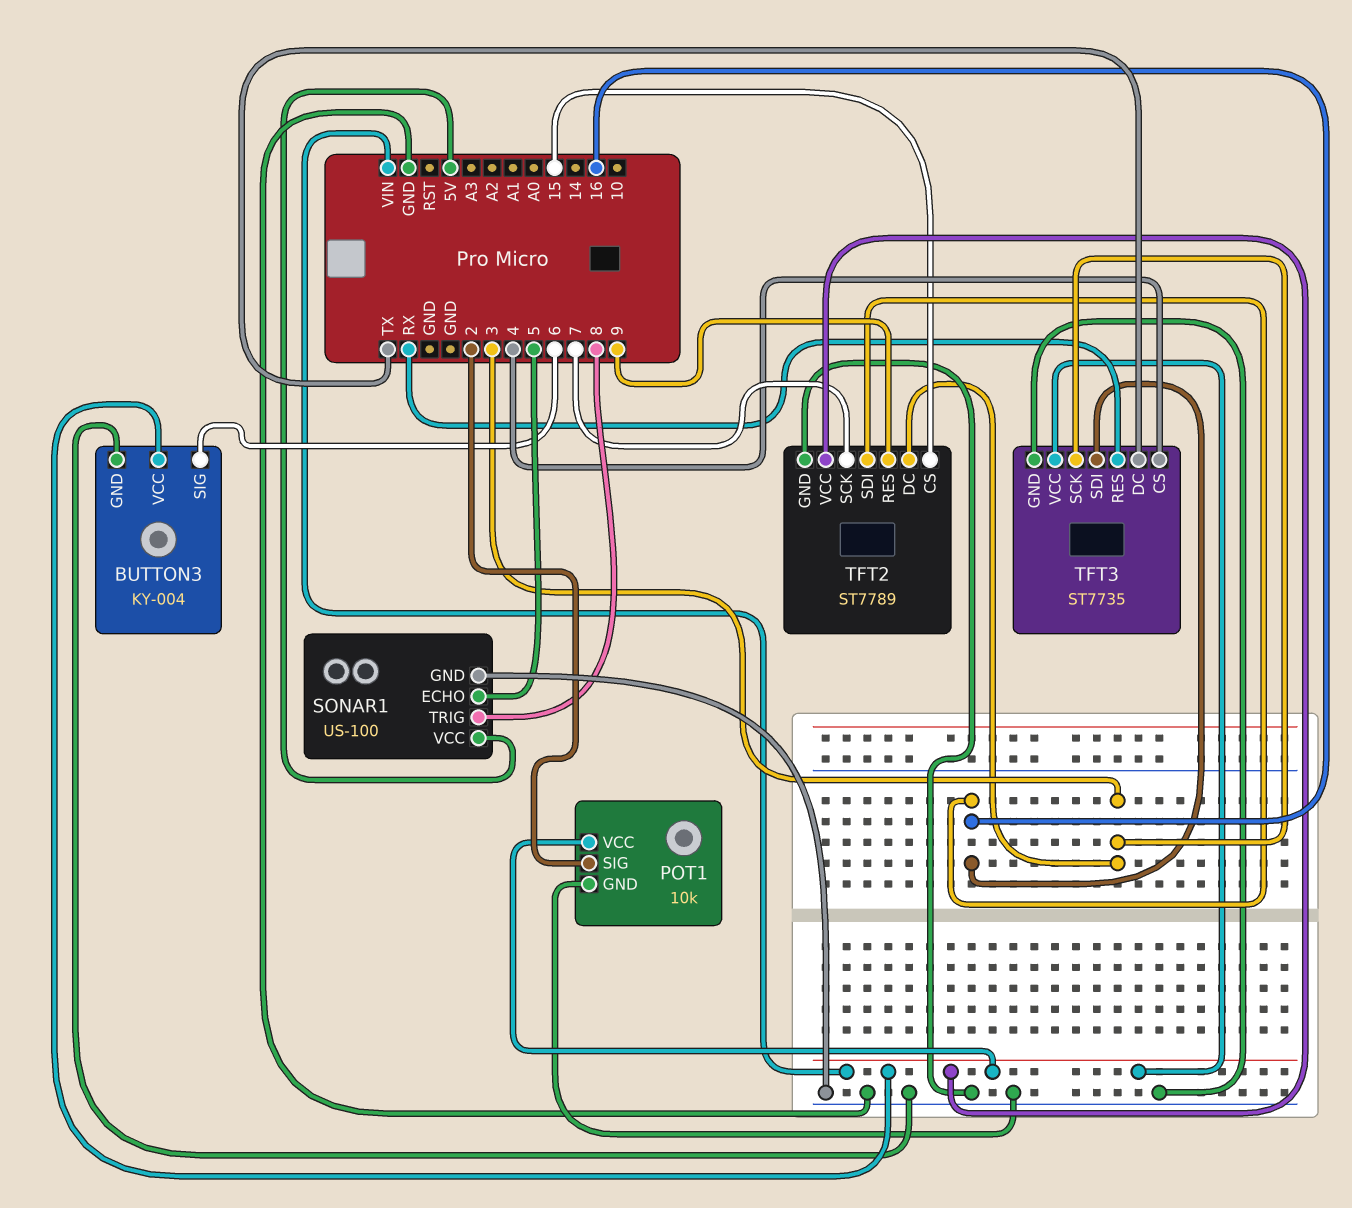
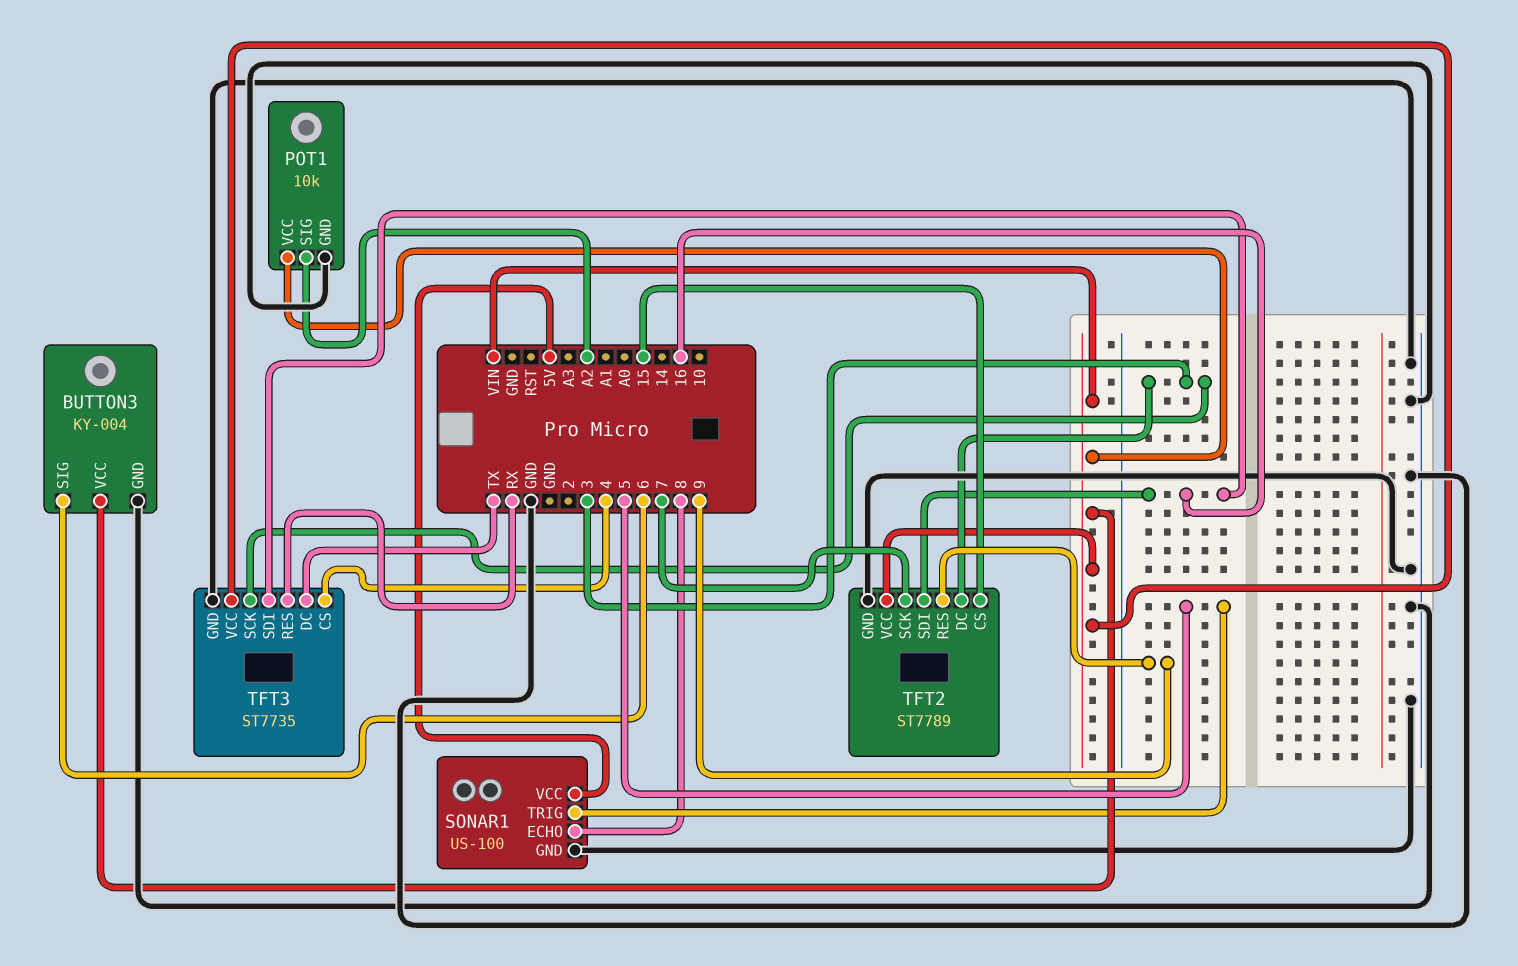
POT1 pin SIG: 2 -> A2
SONAR1 pin ECHO: 5 -> 8
SONAR1 pin TRIG: 8 -> 5

